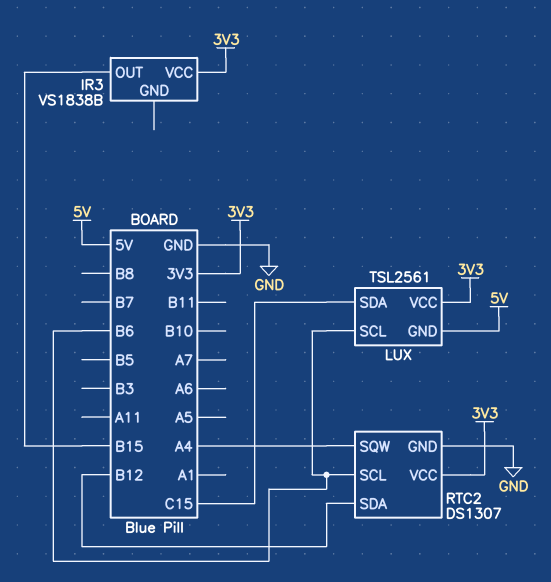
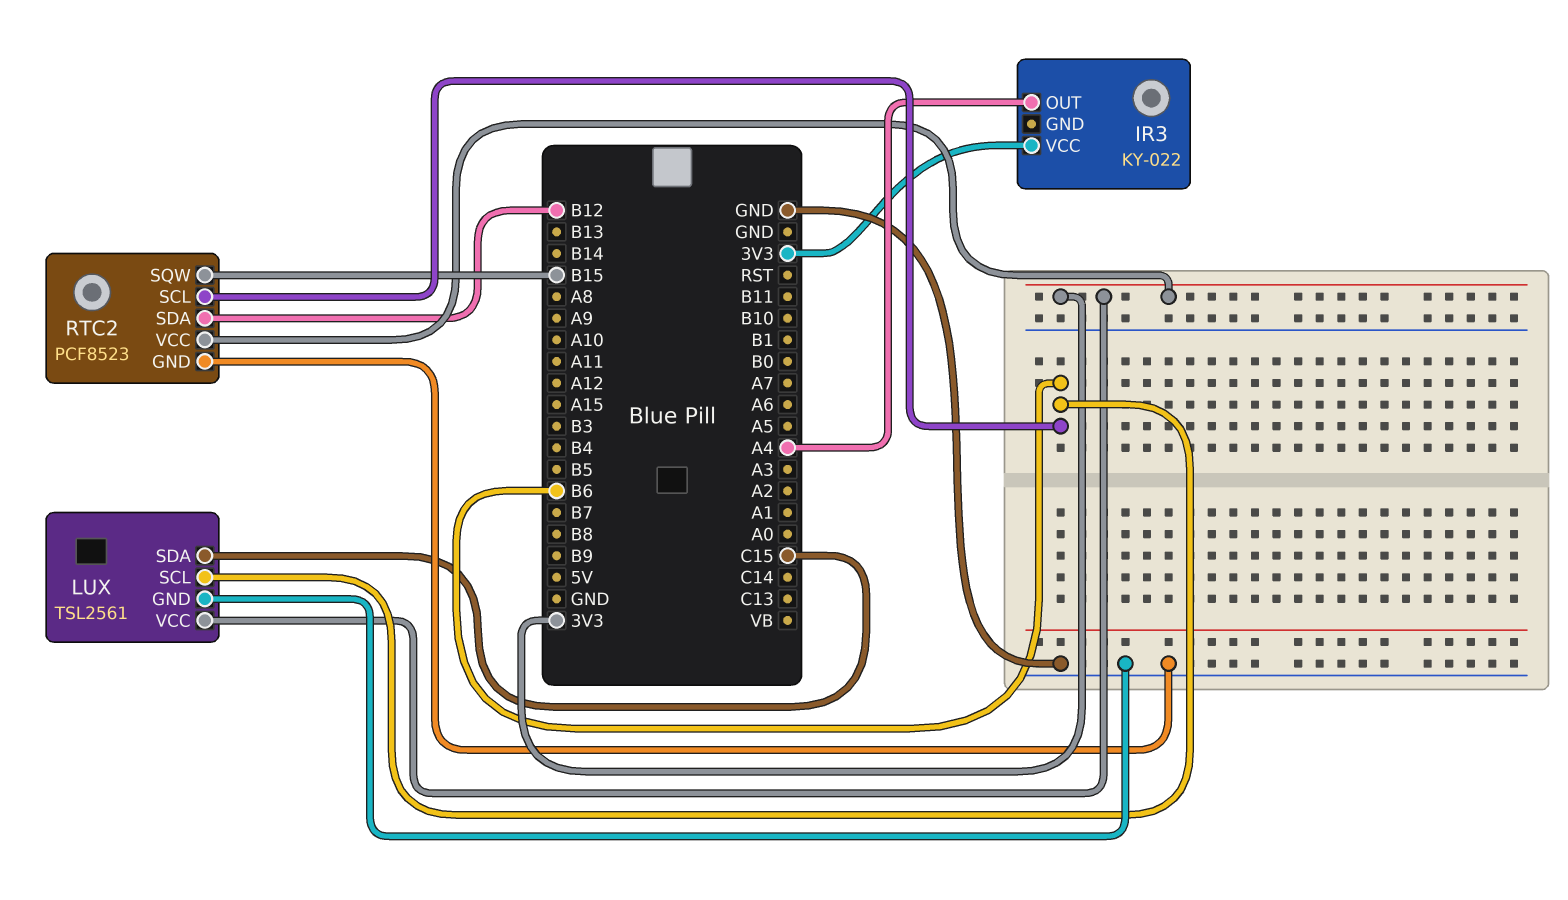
IR3: VS1838B -> KY-022
IR3 pin OUT: B15 -> A4
LUX pin GND: 5V -> GND
RTC2: DS1307 -> PCF8523
RTC2 pin SQW: A4 -> B15

